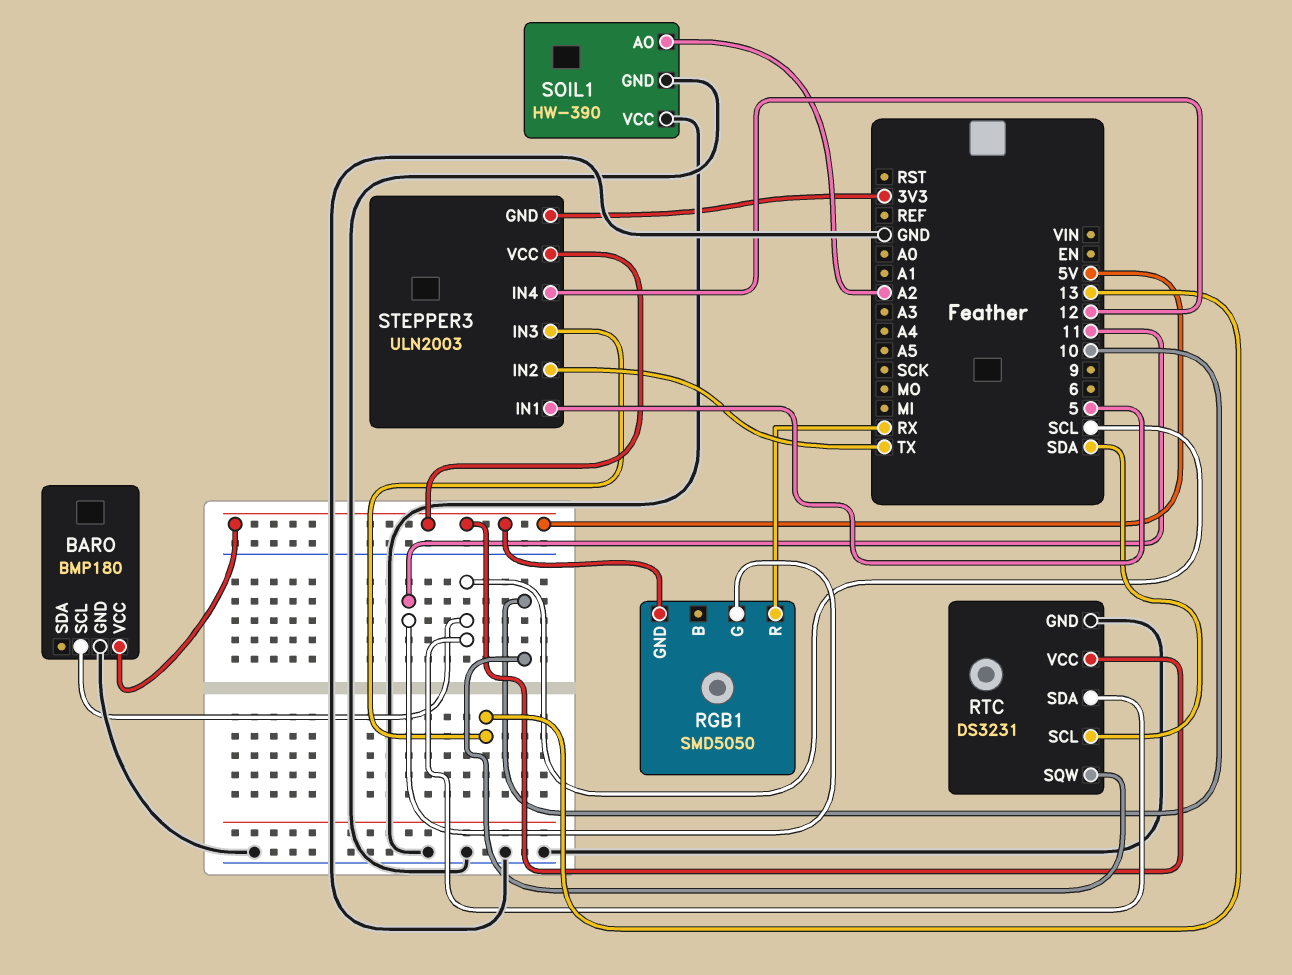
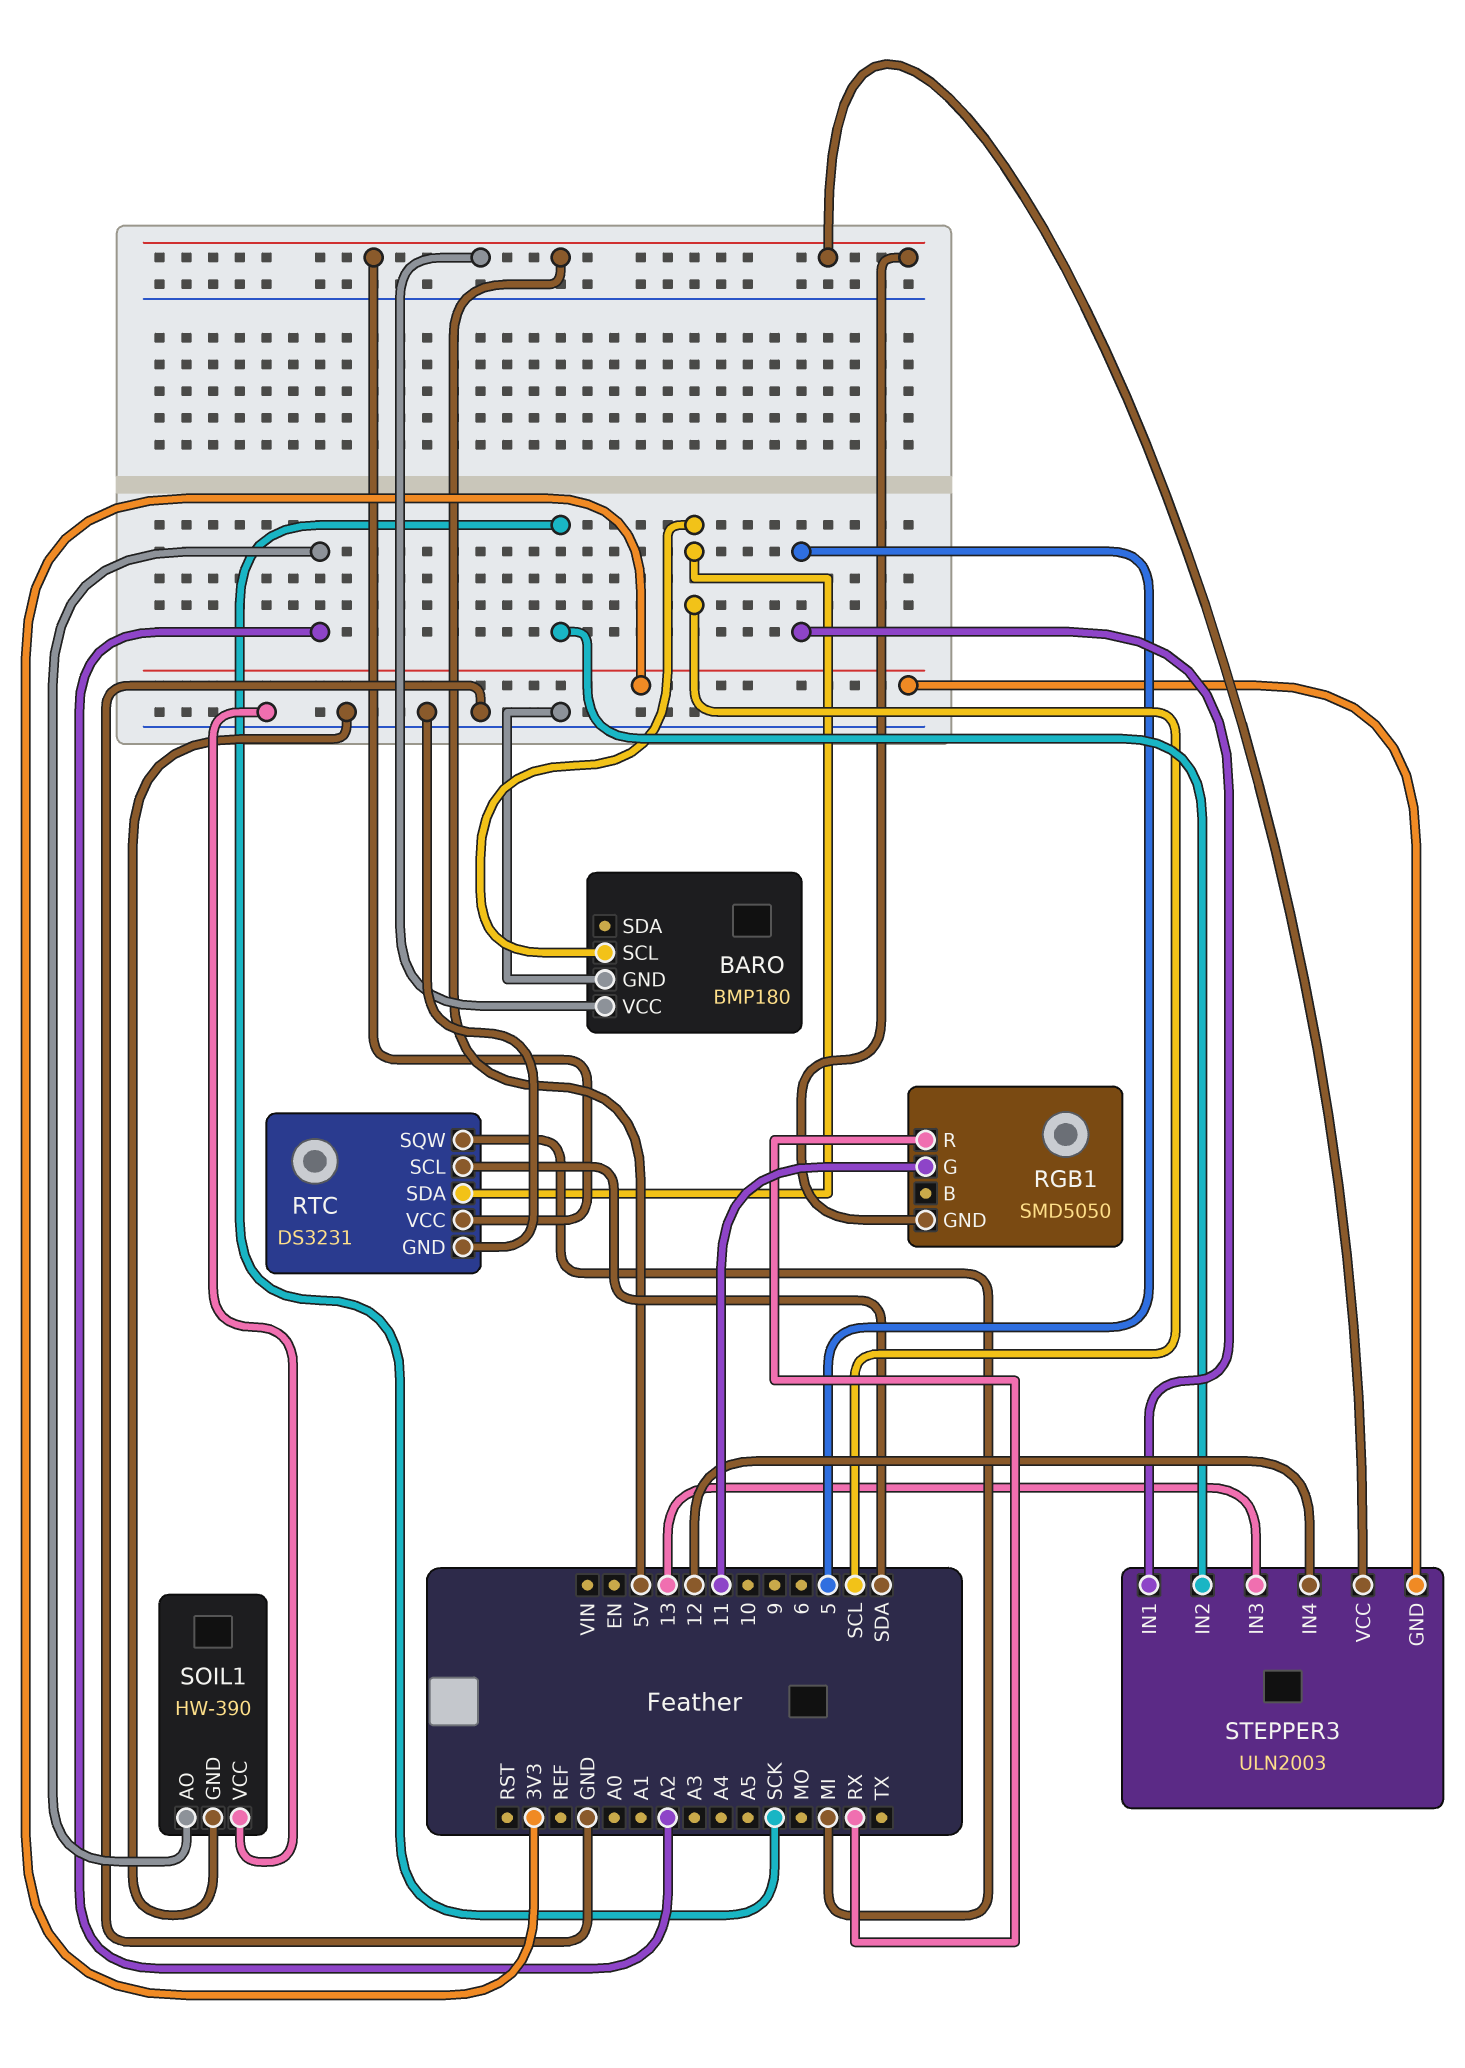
RTC pin SQW: 10 -> MI
STEPPER3 pin IN2: TX -> SCK

